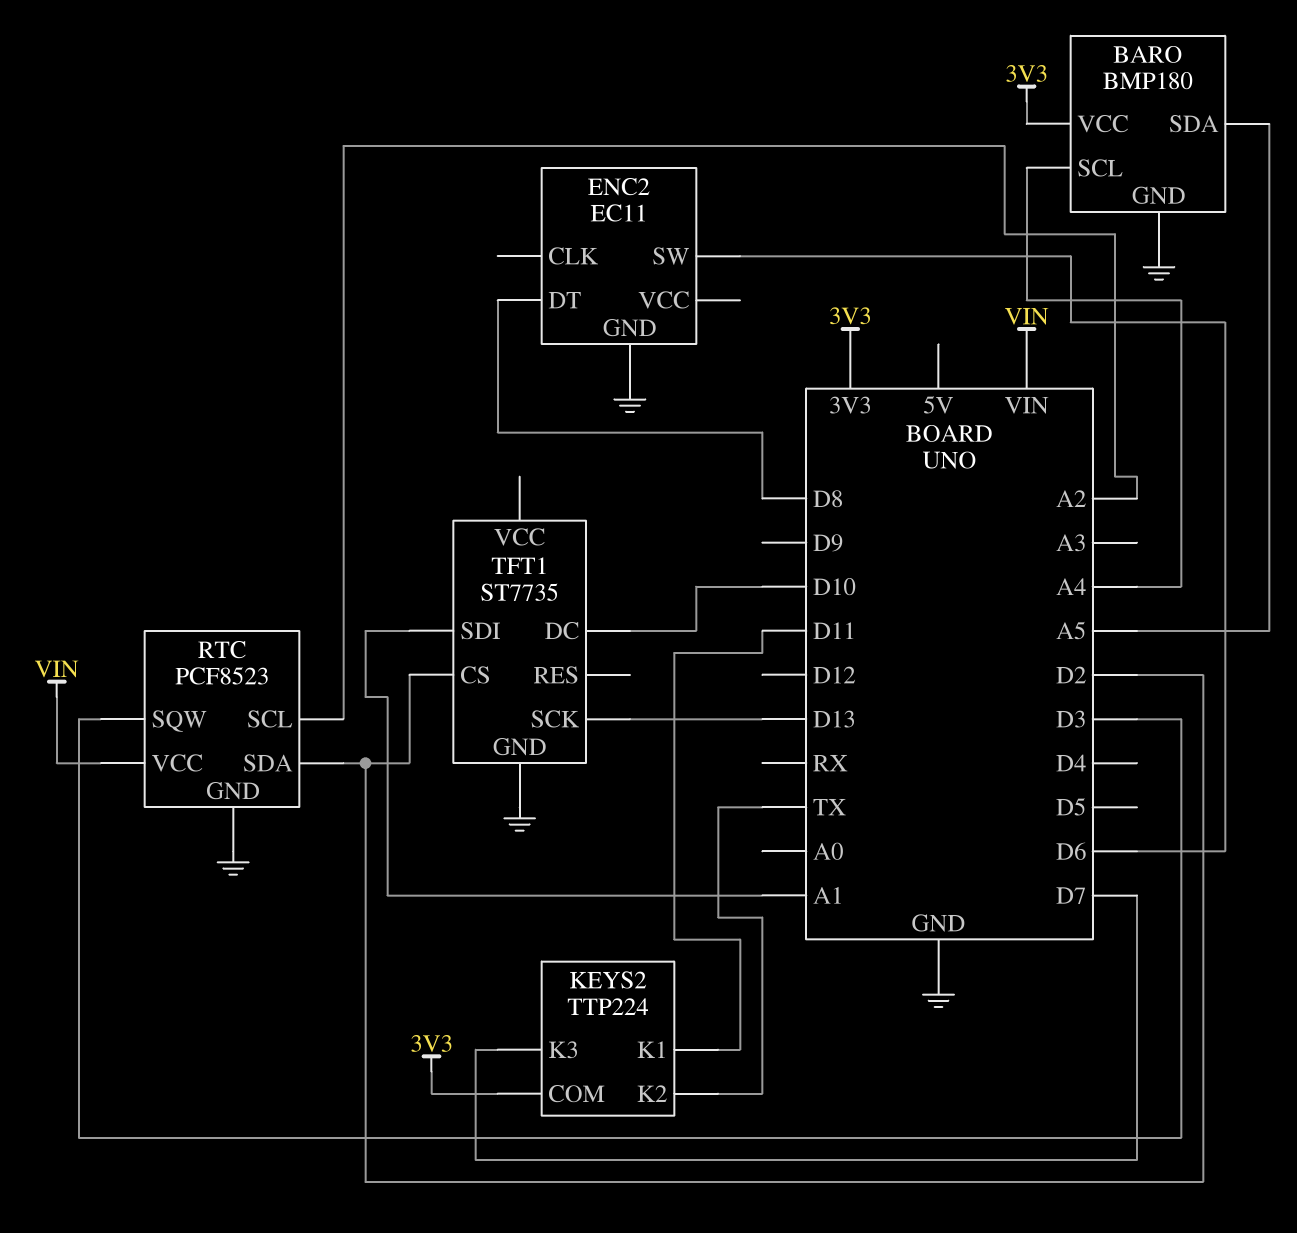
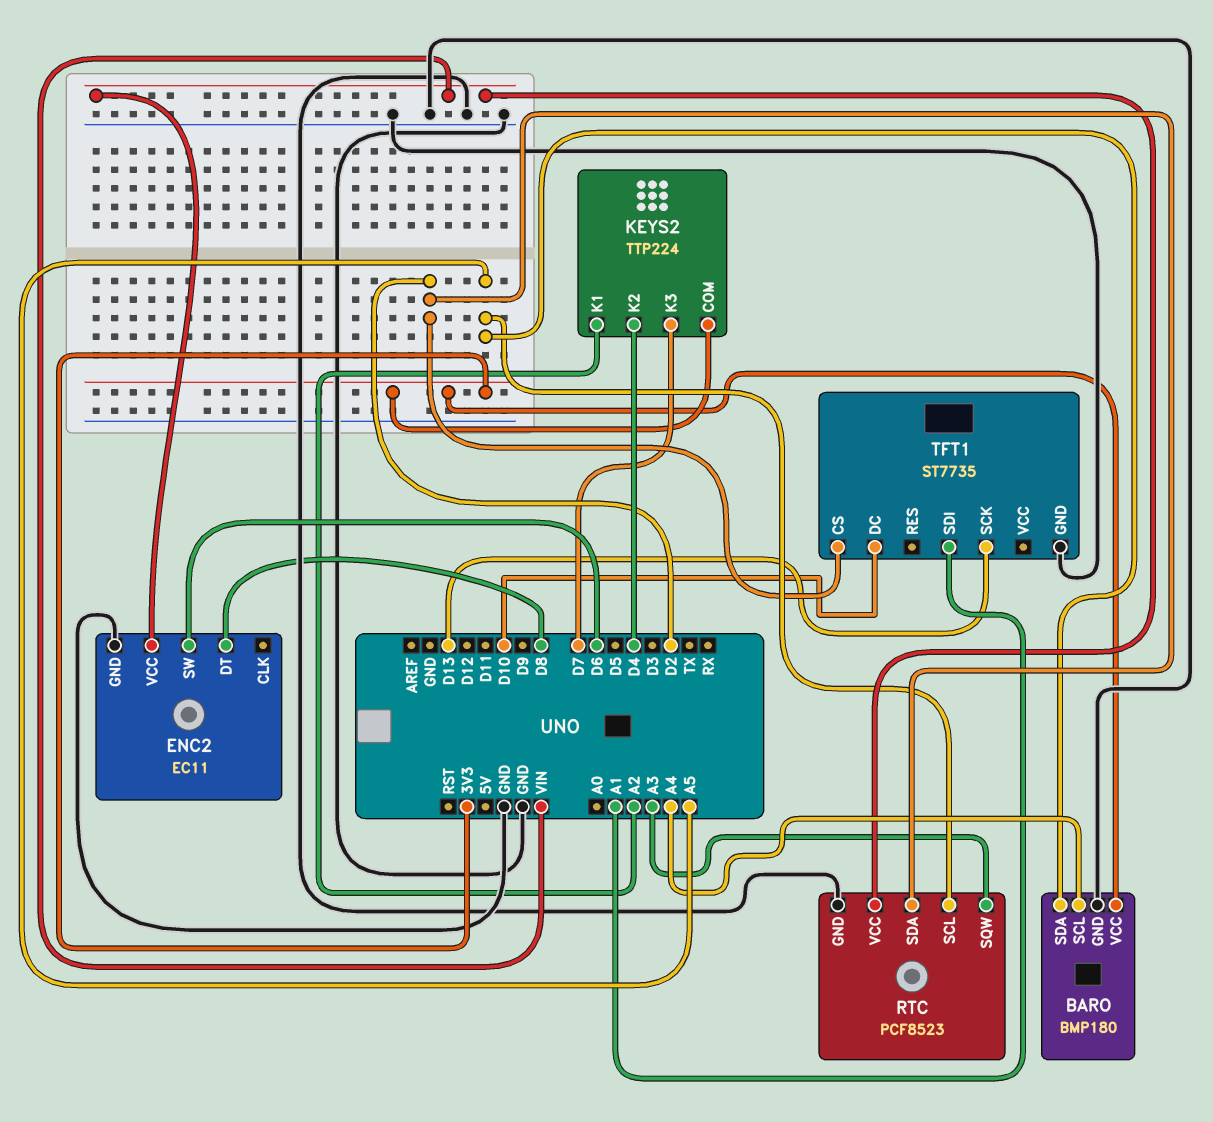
ENC2 pin VCC: none -> VIN
KEYS2 pin K1: D11 -> A2
KEYS2 pin K2: TX -> D4
RTC pin SCL: A2 -> A5
RTC pin SQW: D3 -> A3

